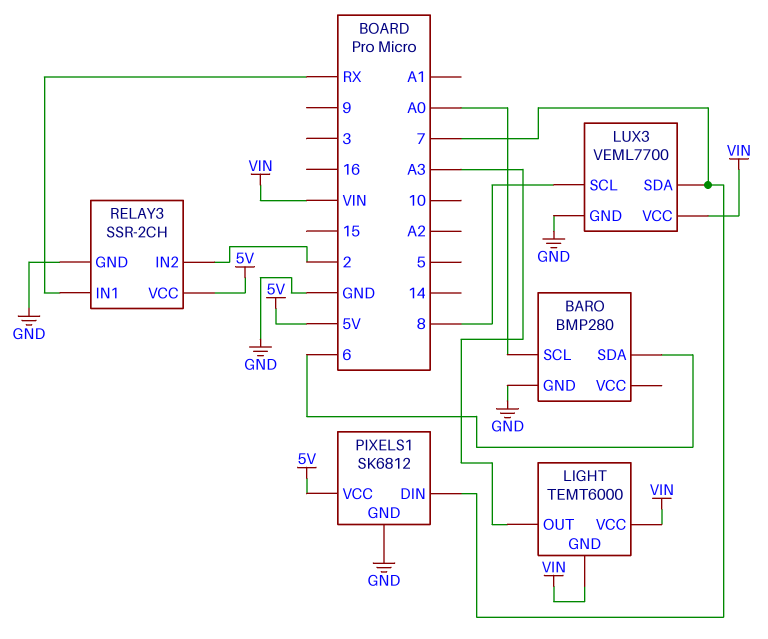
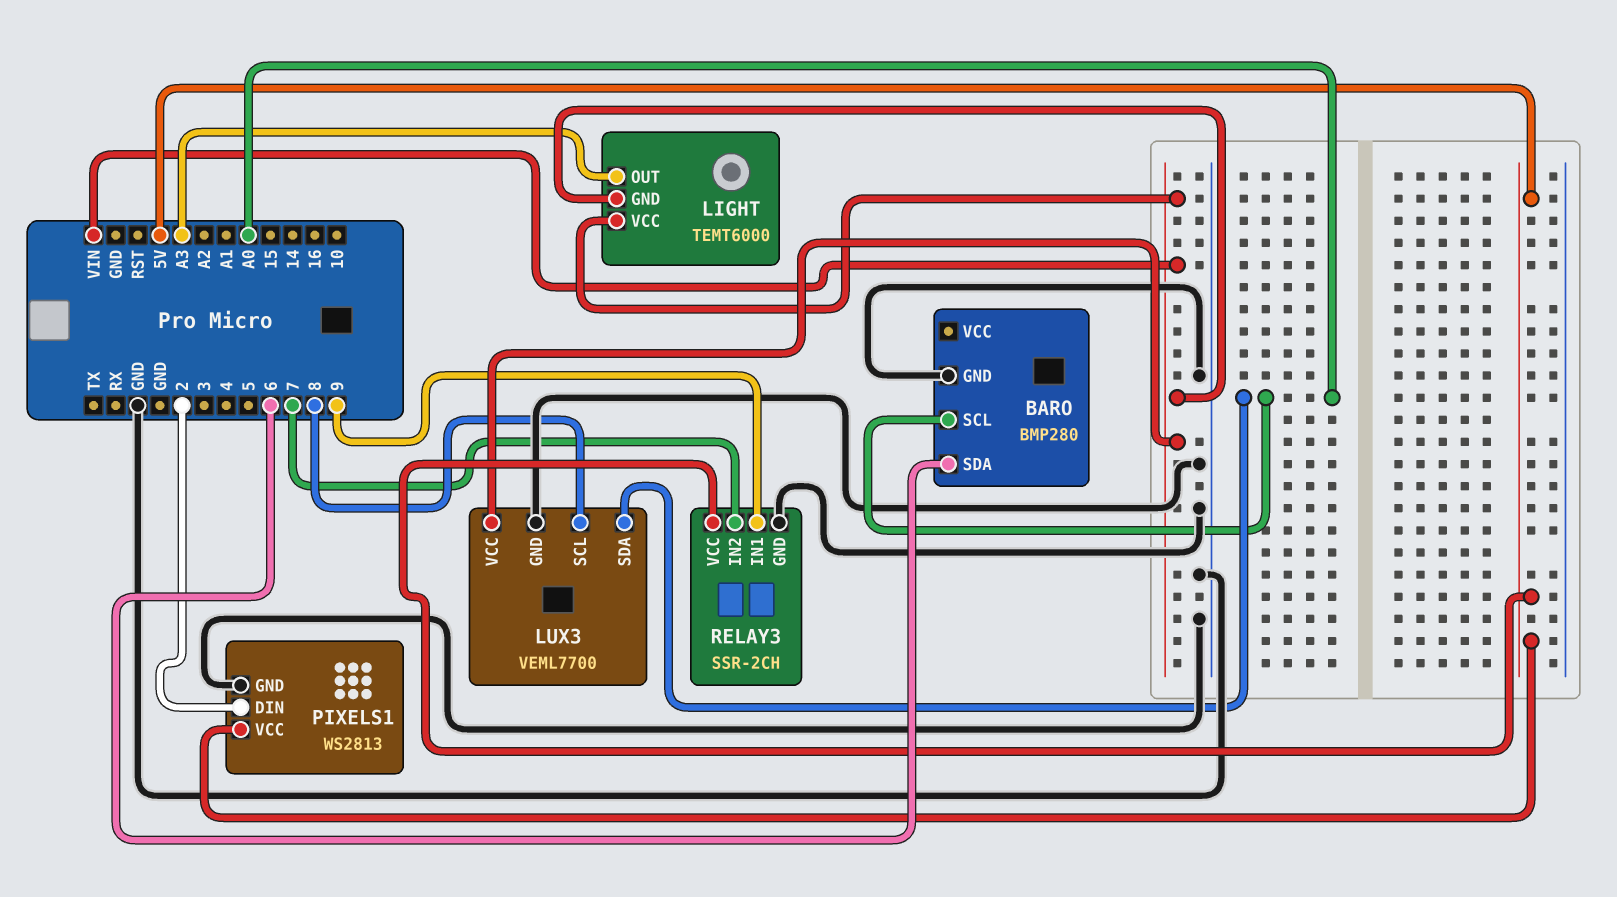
LUX3 pin SDA: 7 -> A0
PIXELS1: SK6812 -> WS2813
PIXELS1 pin DIN: 7 -> 2
RELAY3 pin IN1: RX -> 9
RELAY3 pin IN2: 2 -> 7

